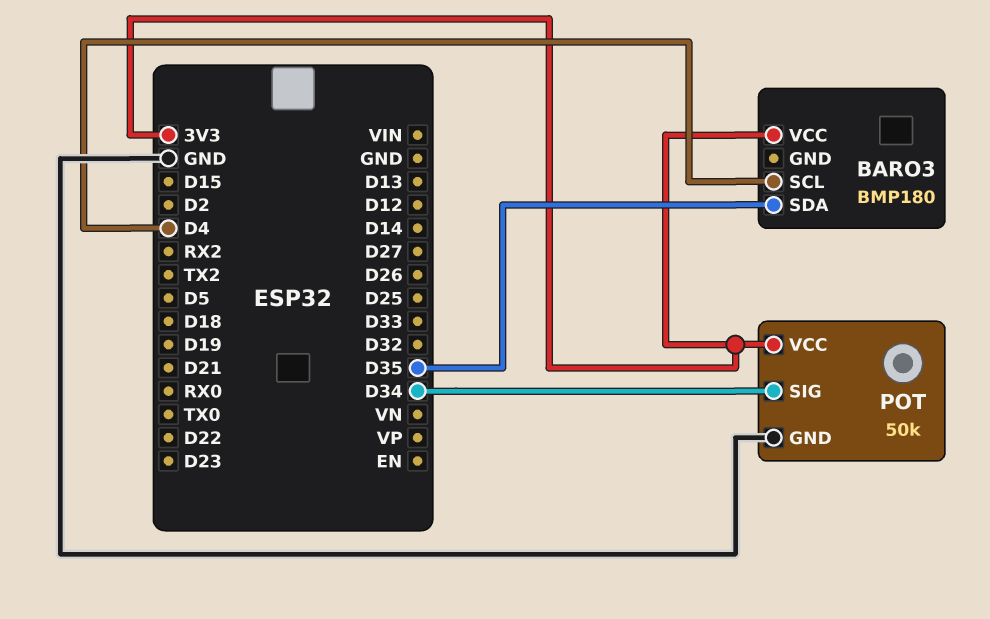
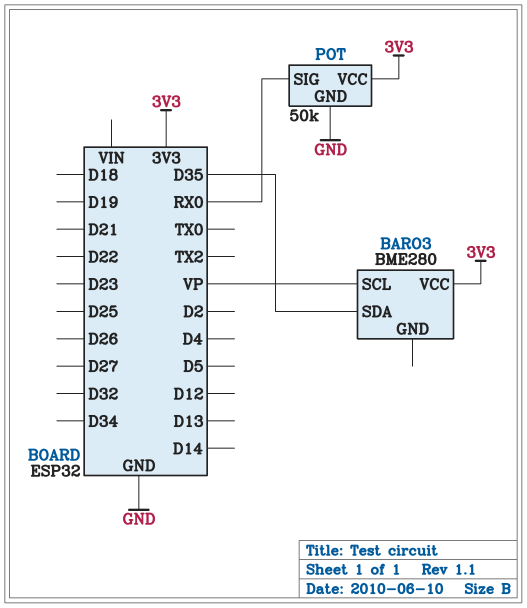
BARO3: BMP180 -> BME280
BARO3 pin SCL: D4 -> VP
POT pin SIG: D34 -> RX0

